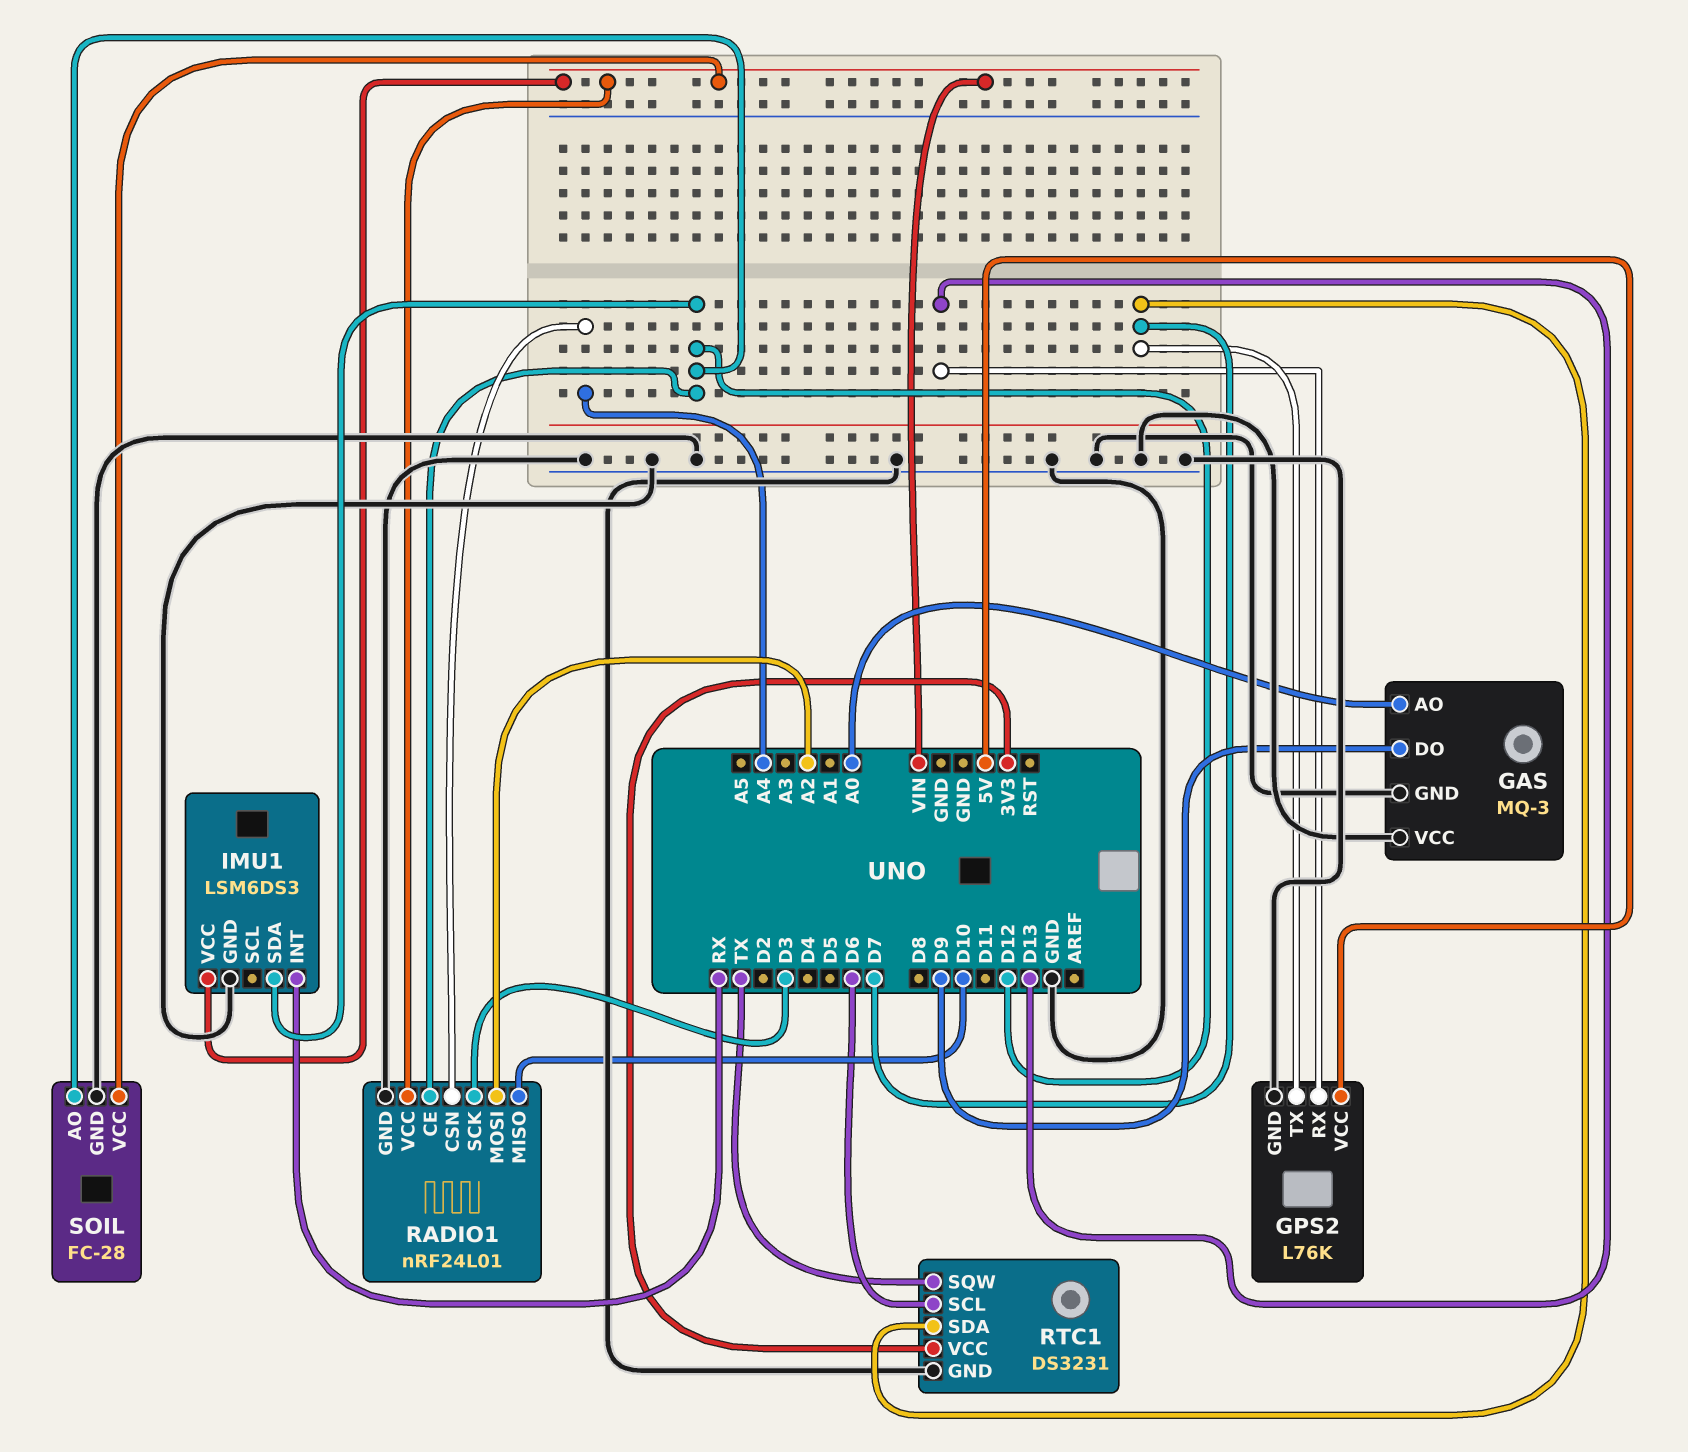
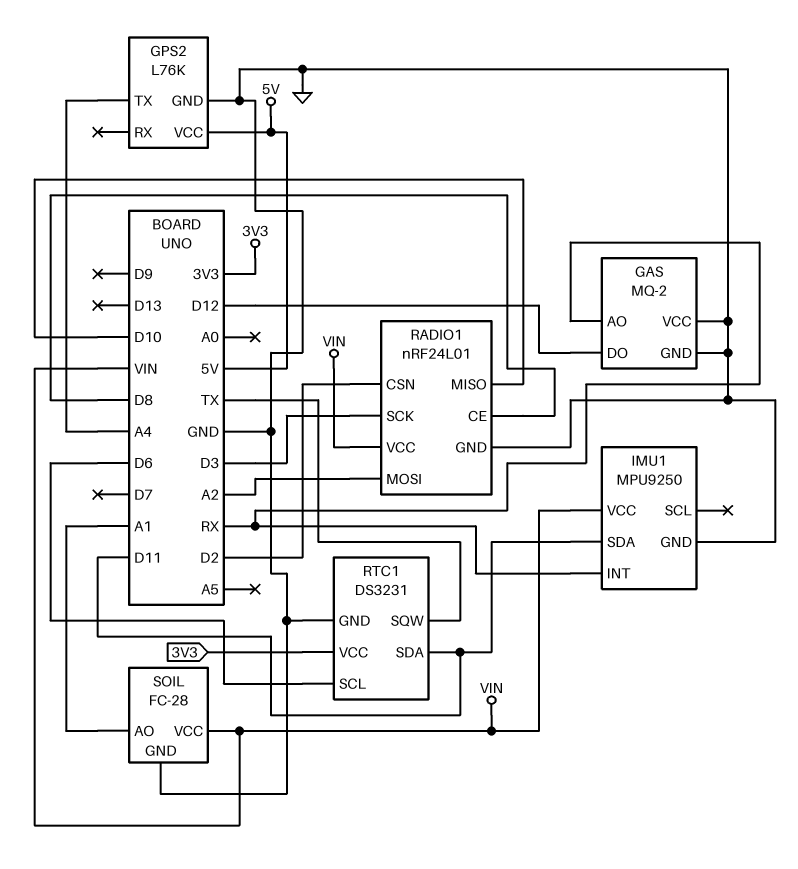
GAS: MQ-3 -> MQ-2
GAS pin AO: A0 -> RX
GAS pin DO: D9 -> D12
GPS2 pin RX: D13 -> none
GPS2 pin TX: D7 -> A4
IMU1: LSM6DS3 -> MPU9250
IMU1 pin SDA: D12 -> D11
RADIO1 pin CE: D12 -> D8
RADIO1 pin CSN: A4 -> D2
RTC1 pin SDA: D7 -> D11
SOIL pin AO: D12 -> A1

